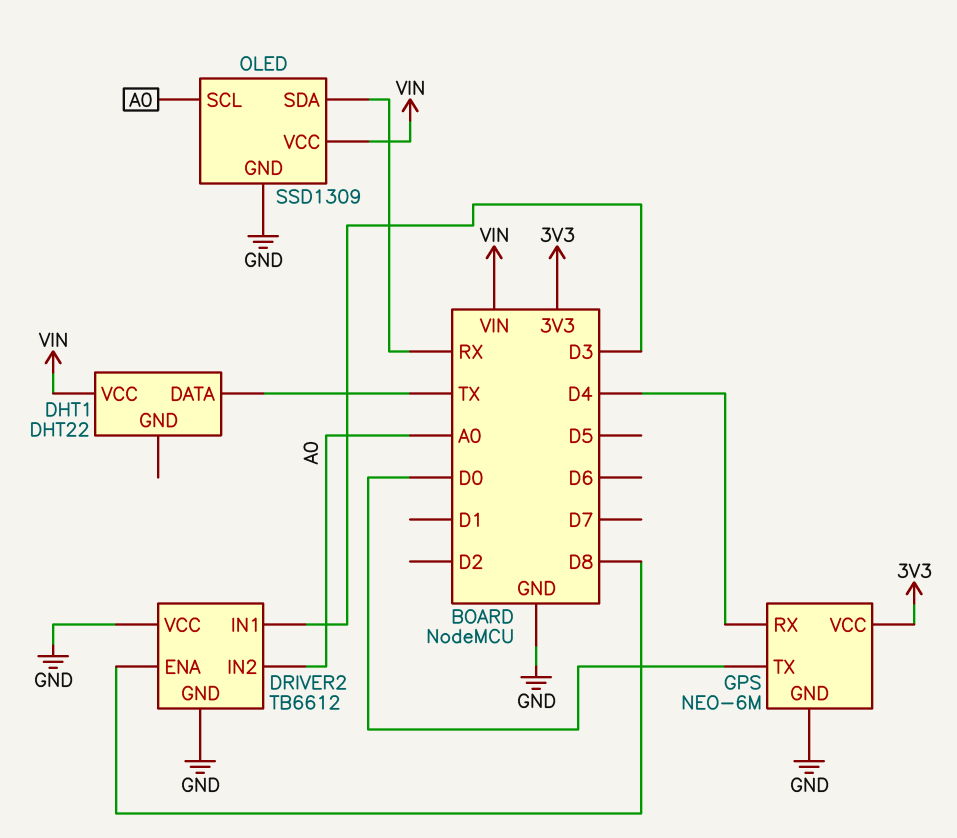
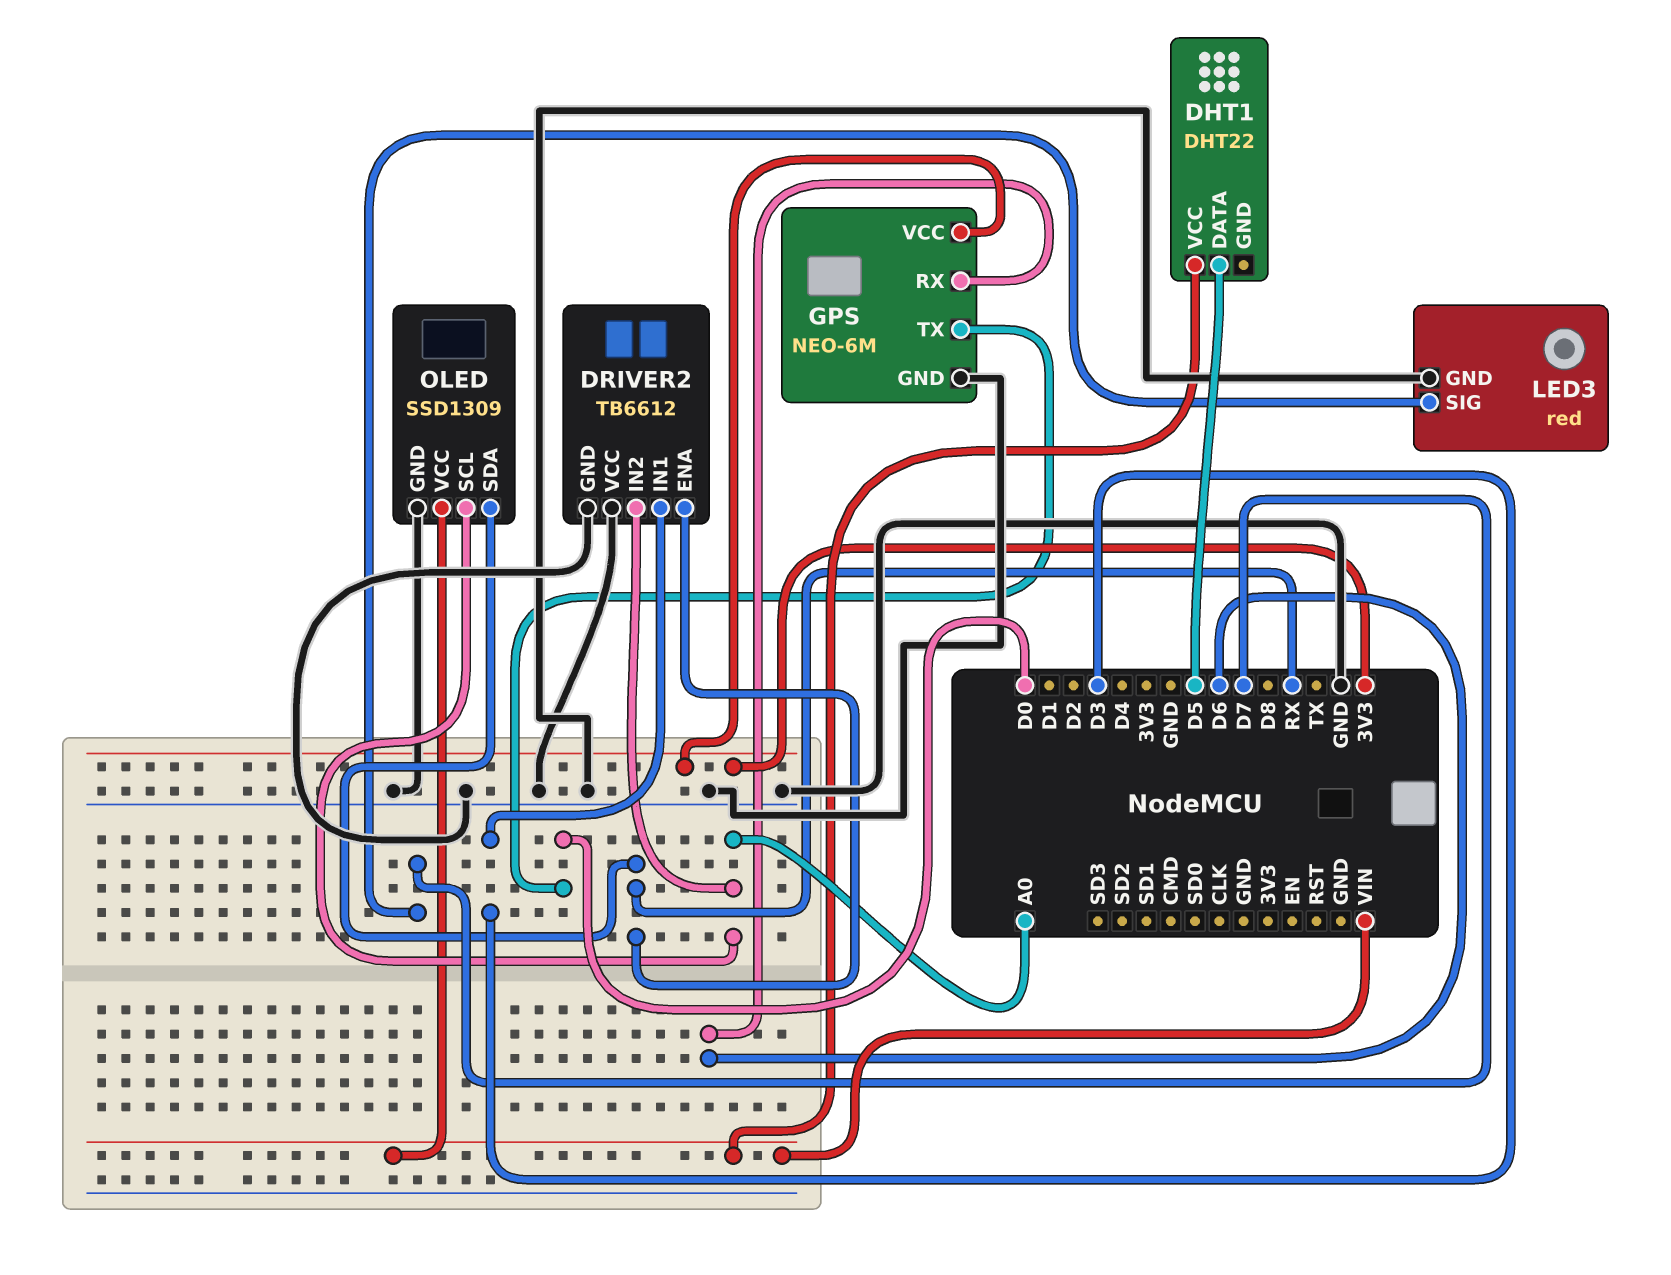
DHT1 pin DATA: TX -> D5
DRIVER2 pin ENA: D8 -> RX
GPS pin RX: D4 -> D6
LED3: none -> red
LED3 pin GND: none -> GND
LED3 pin SIG: none -> D7

